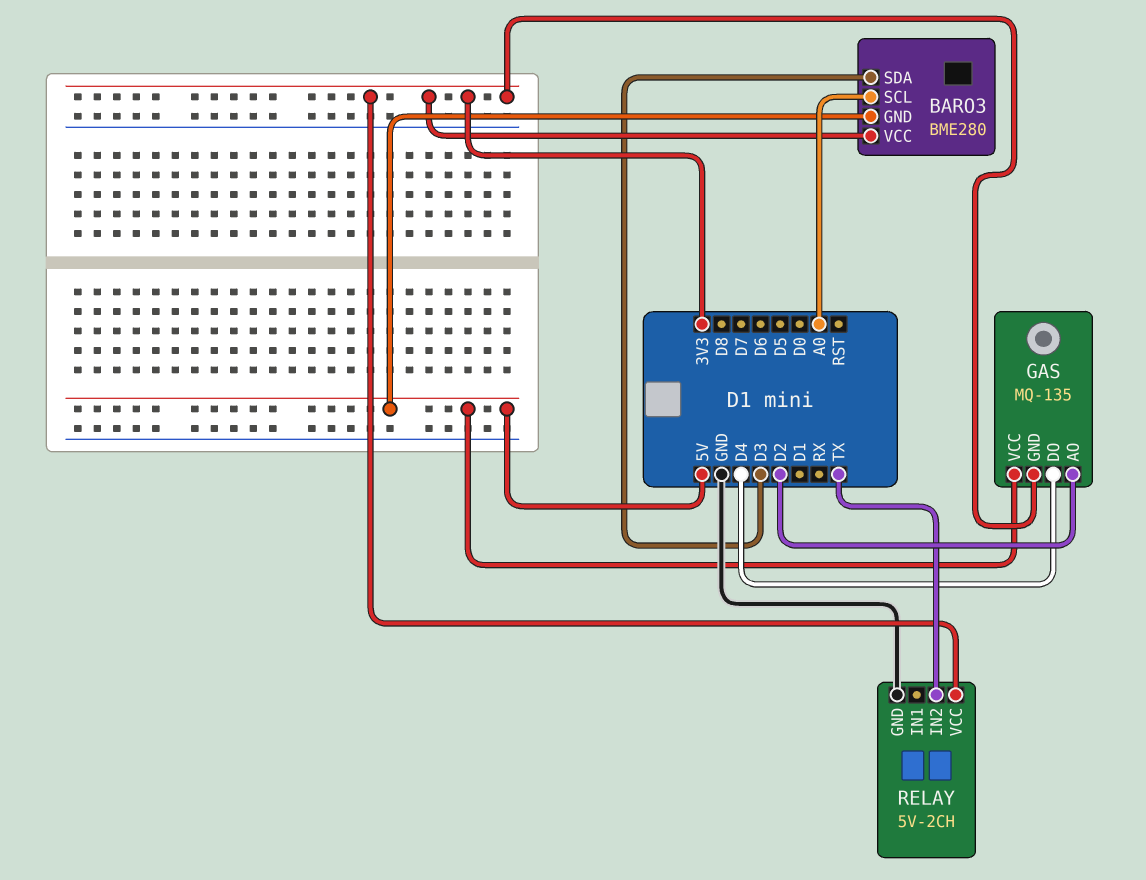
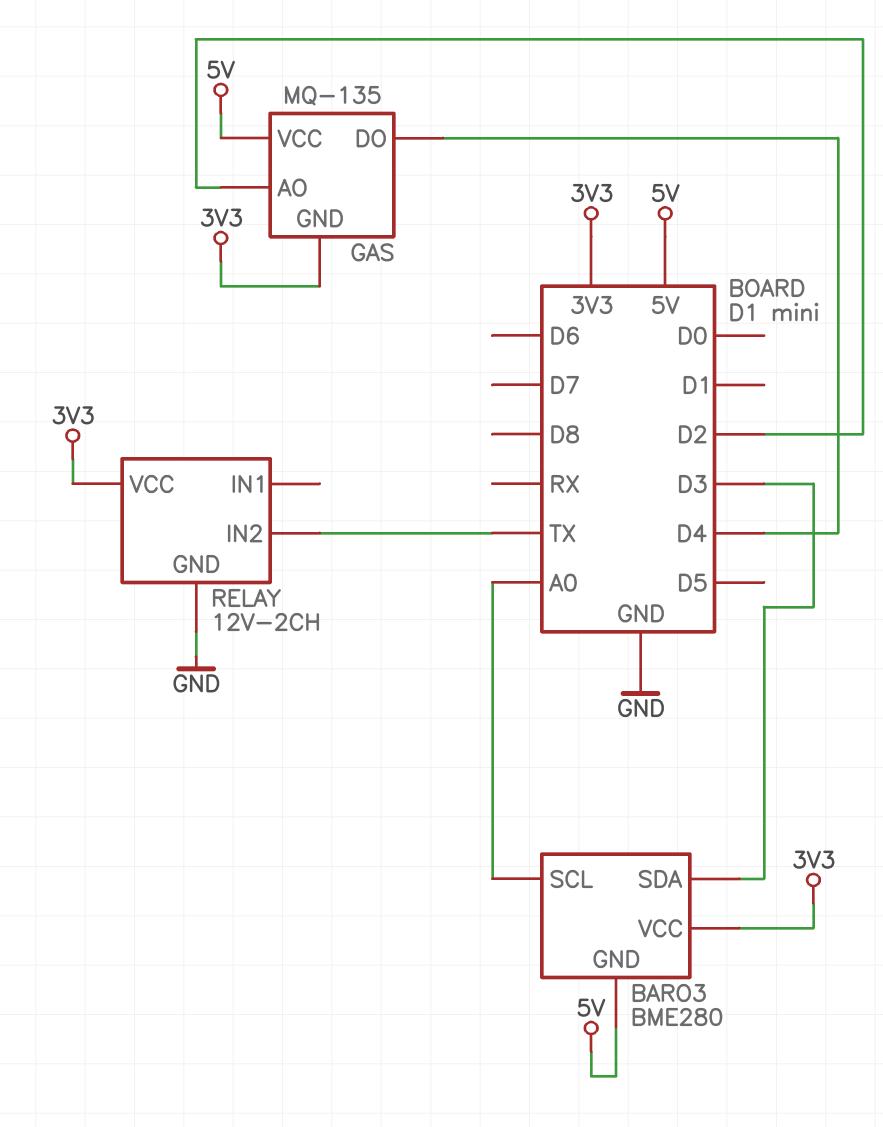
RELAY: 5V-2CH -> 12V-2CH

